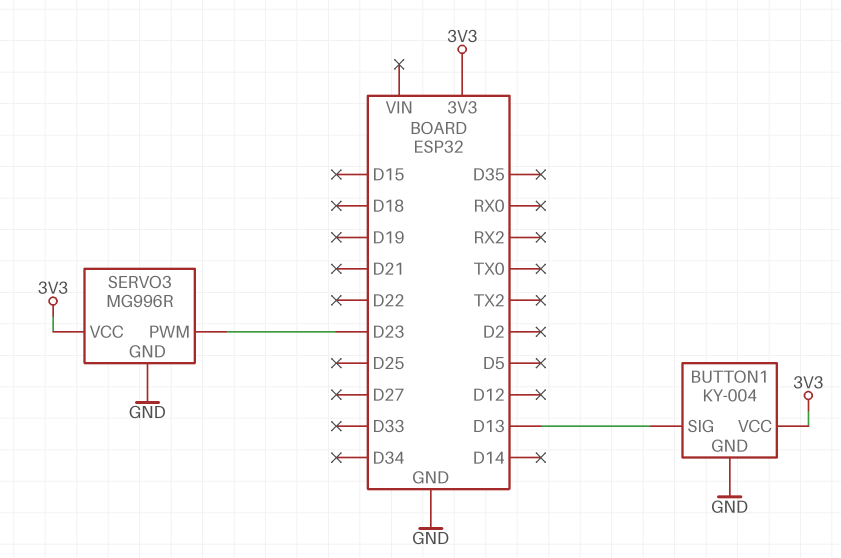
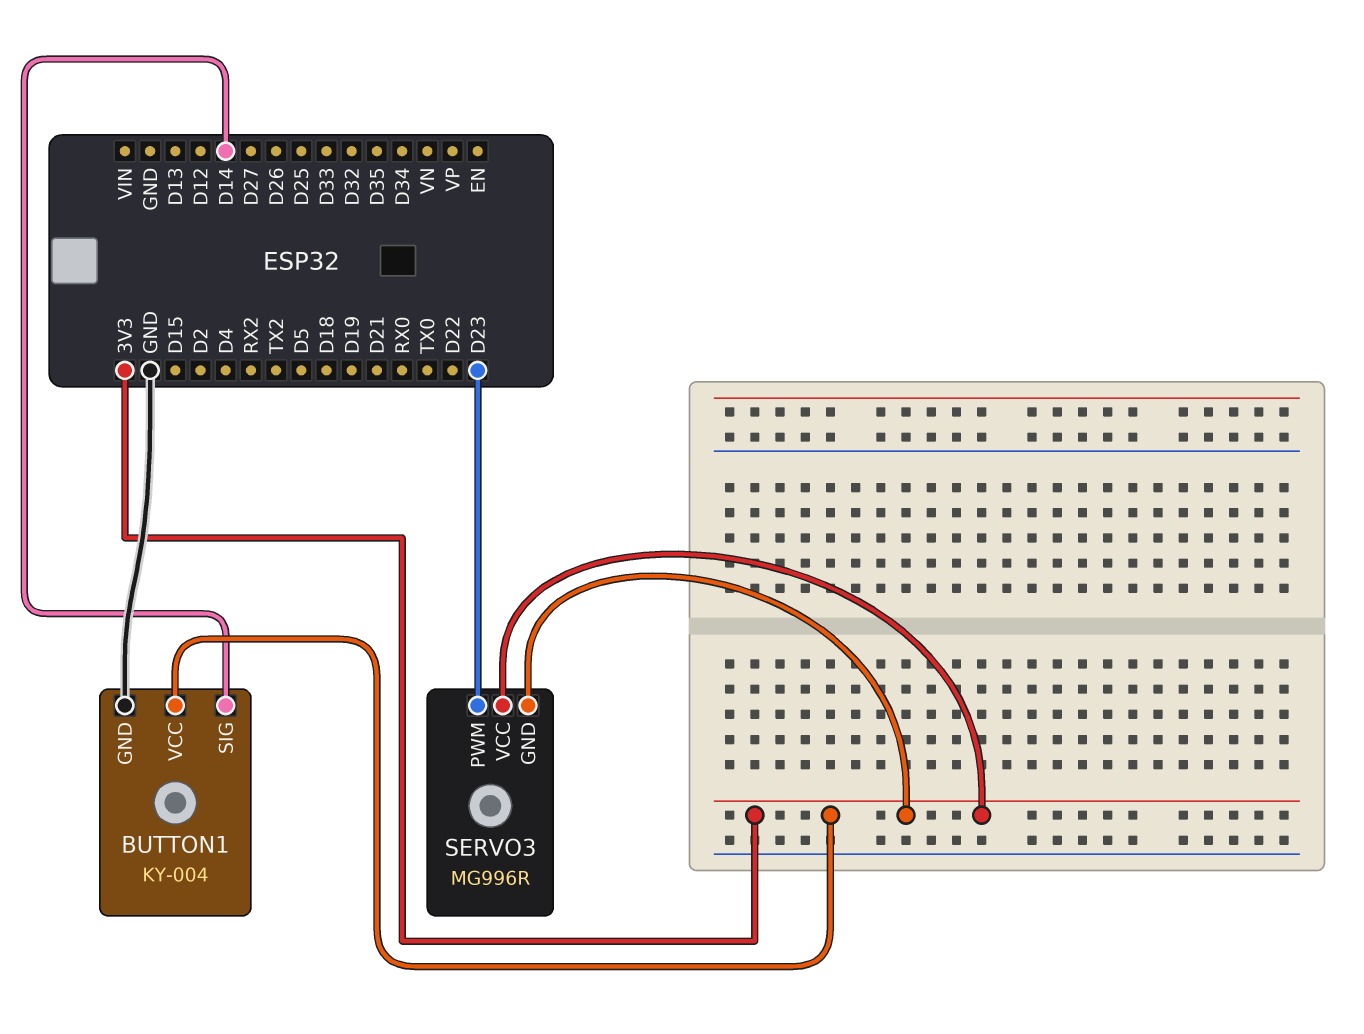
BUTTON1 pin SIG: D13 -> D14
SERVO3 pin GND: GND -> 3V3

